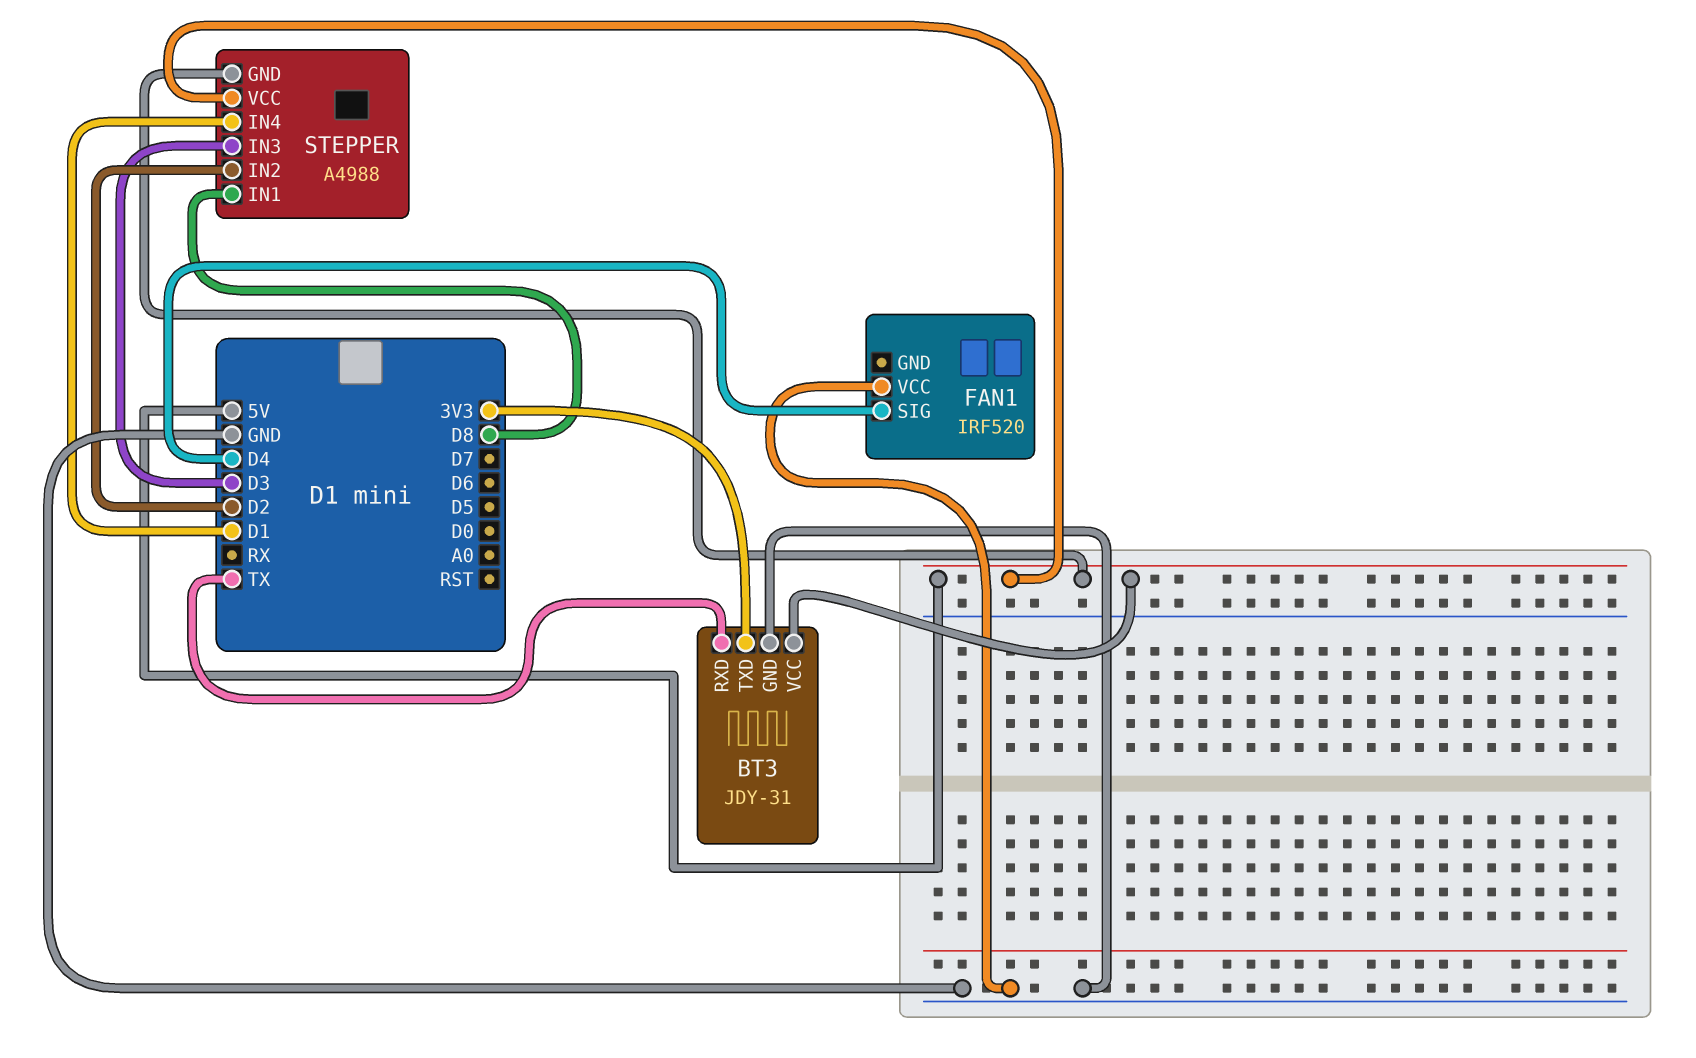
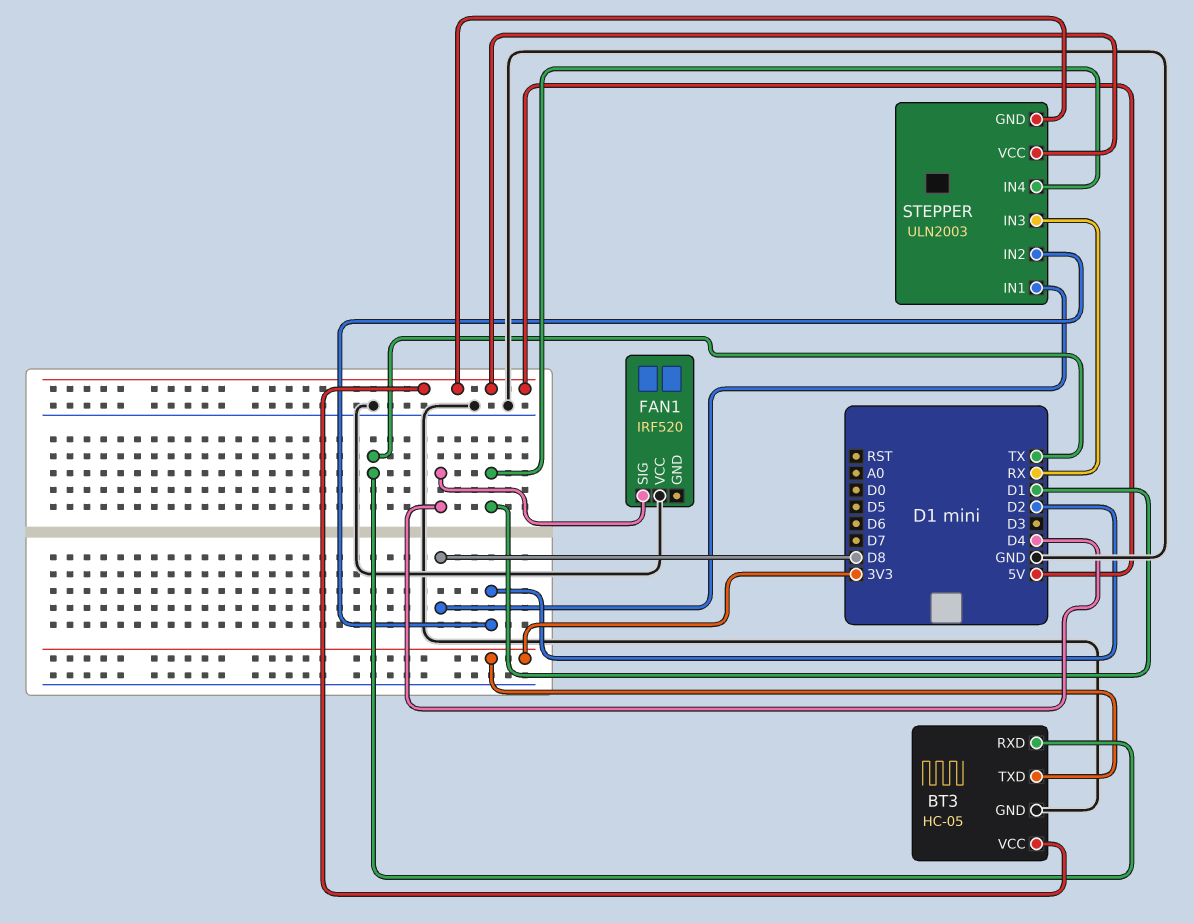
BT3: JDY-31 -> HC-05
STEPPER: A4988 -> ULN2003
STEPPER pin IN3: D3 -> RX

